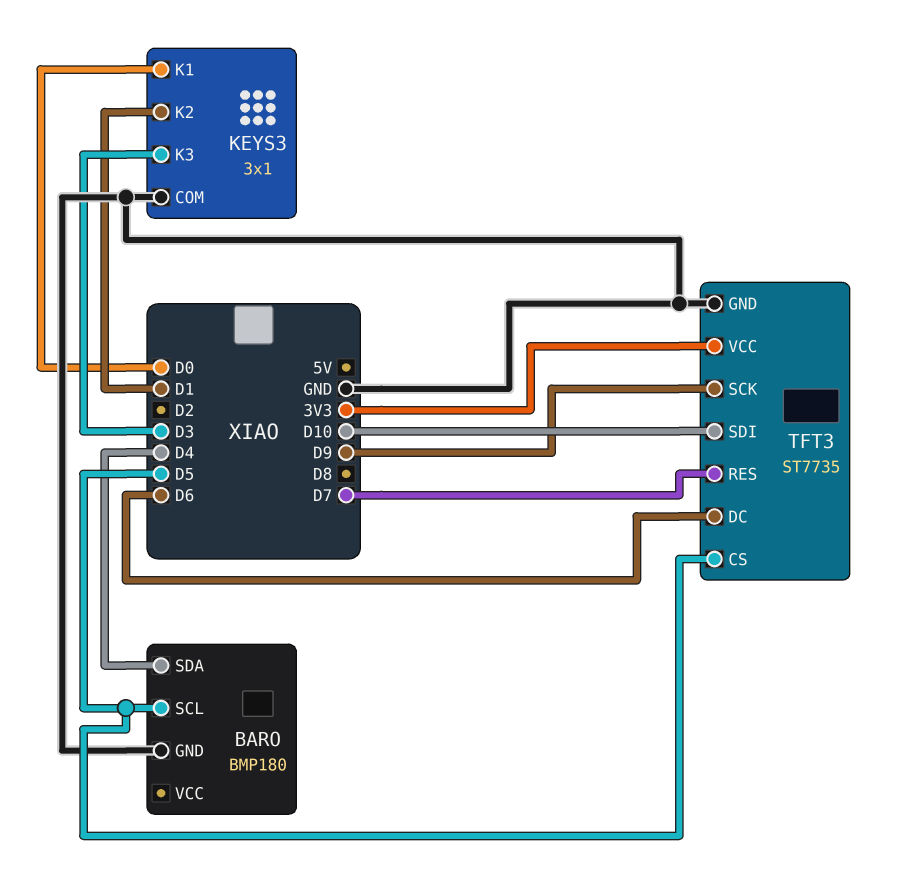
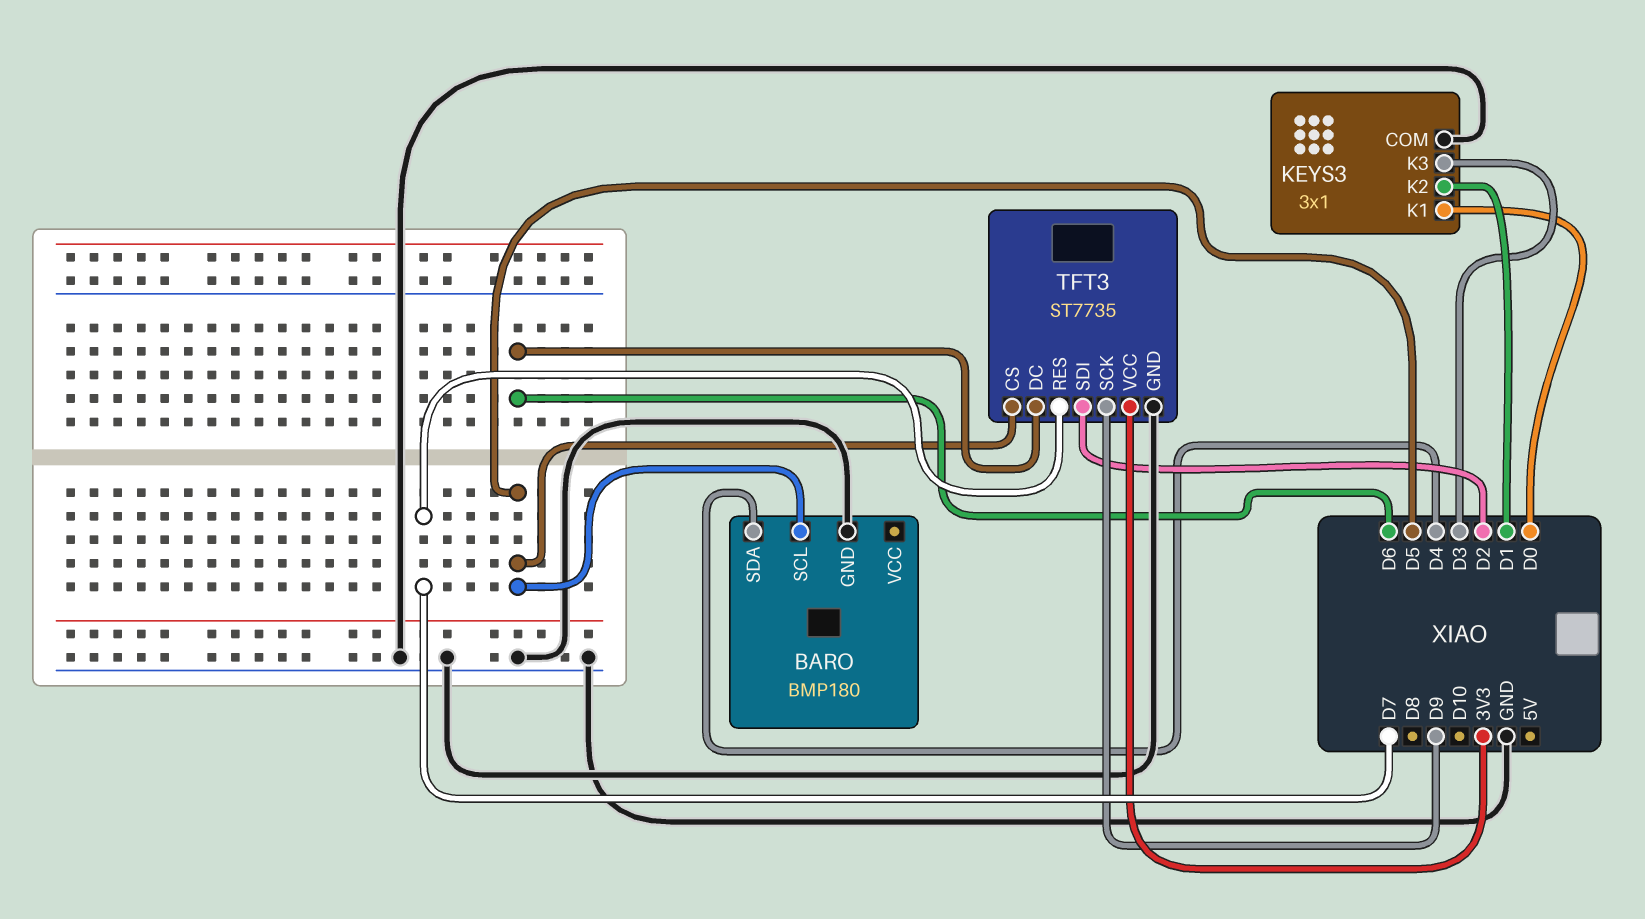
TFT3 pin SDI: D10 -> D2

